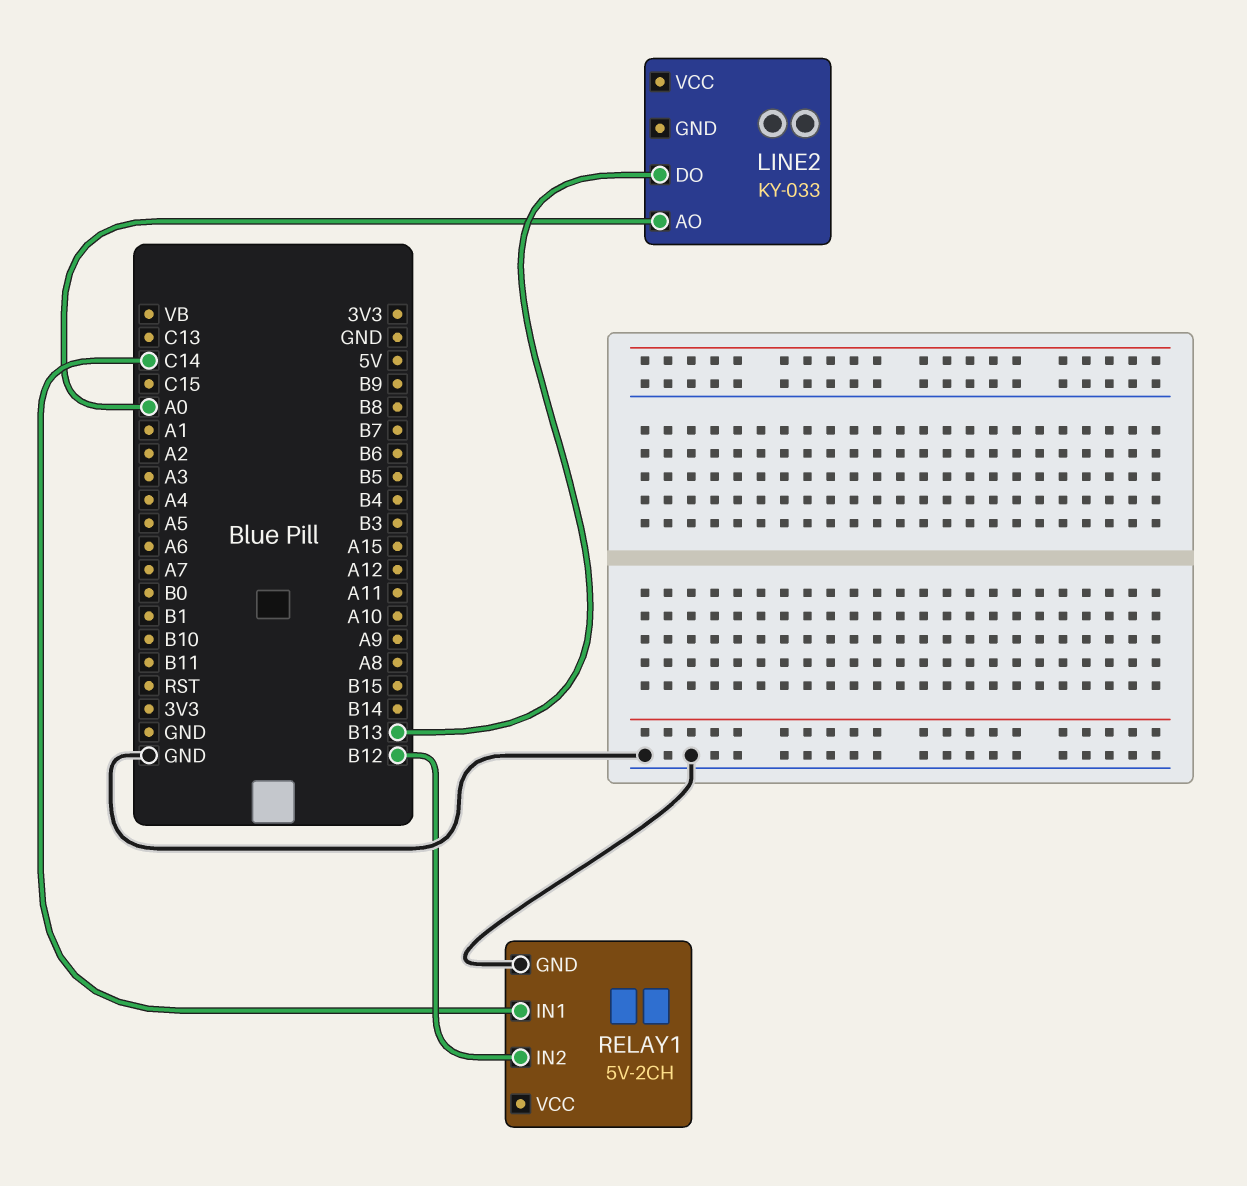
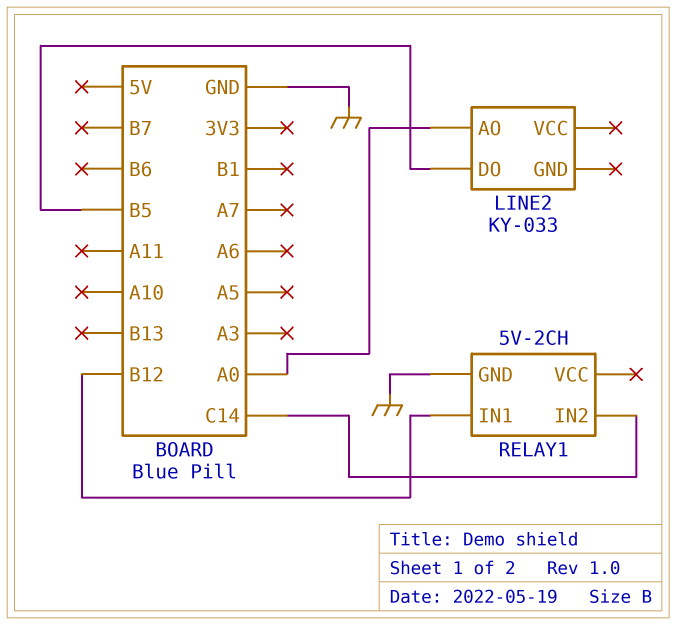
LINE2 pin DO: B13 -> B5
RELAY1 pin IN1: C14 -> B12
RELAY1 pin IN2: B12 -> C14

